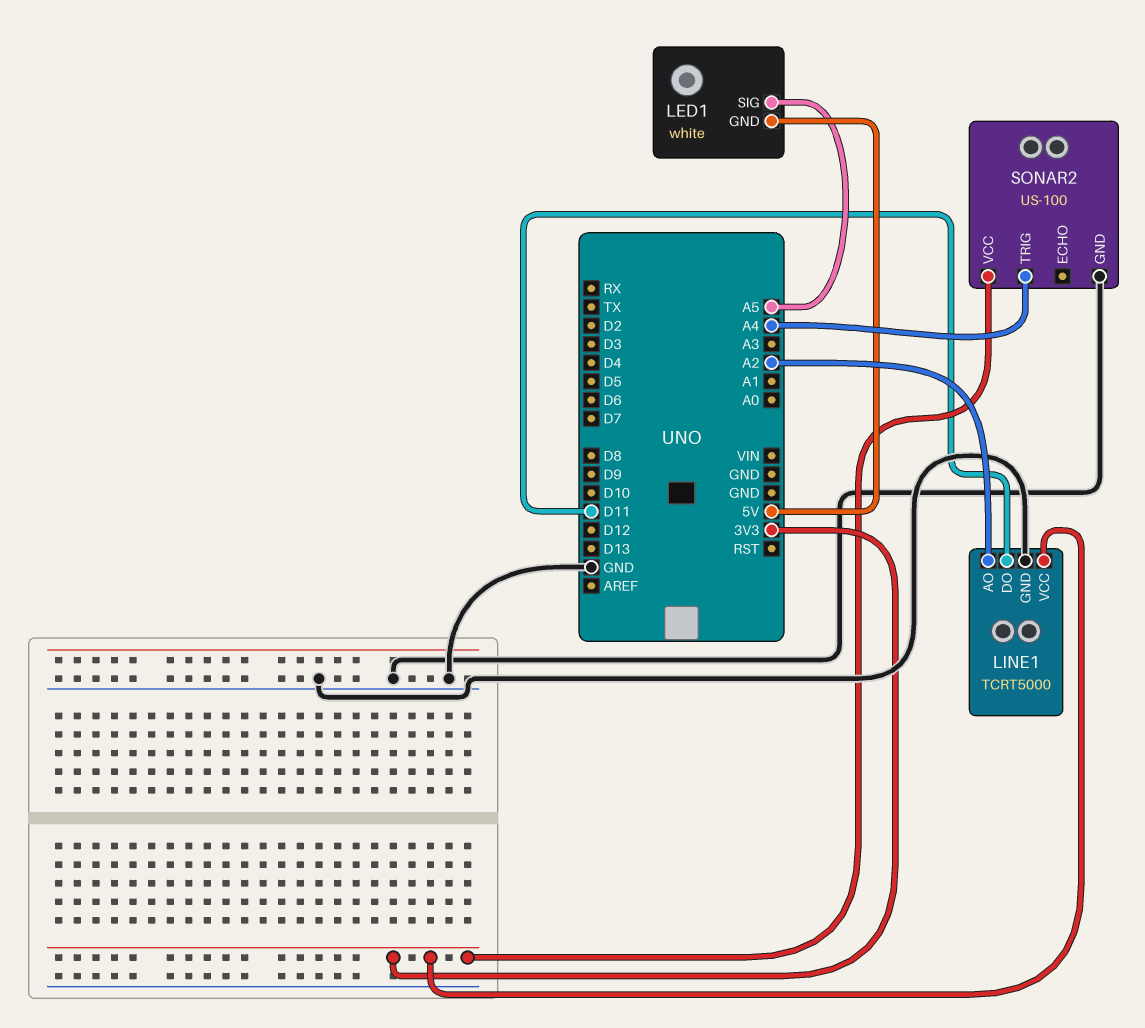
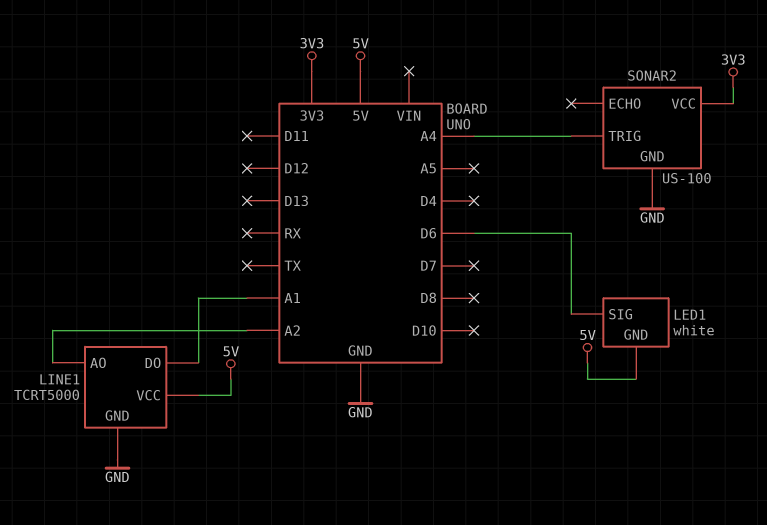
LED1 pin SIG: A5 -> D6
LINE1 pin DO: D11 -> A1
LINE1 pin VCC: 3V3 -> 5V

